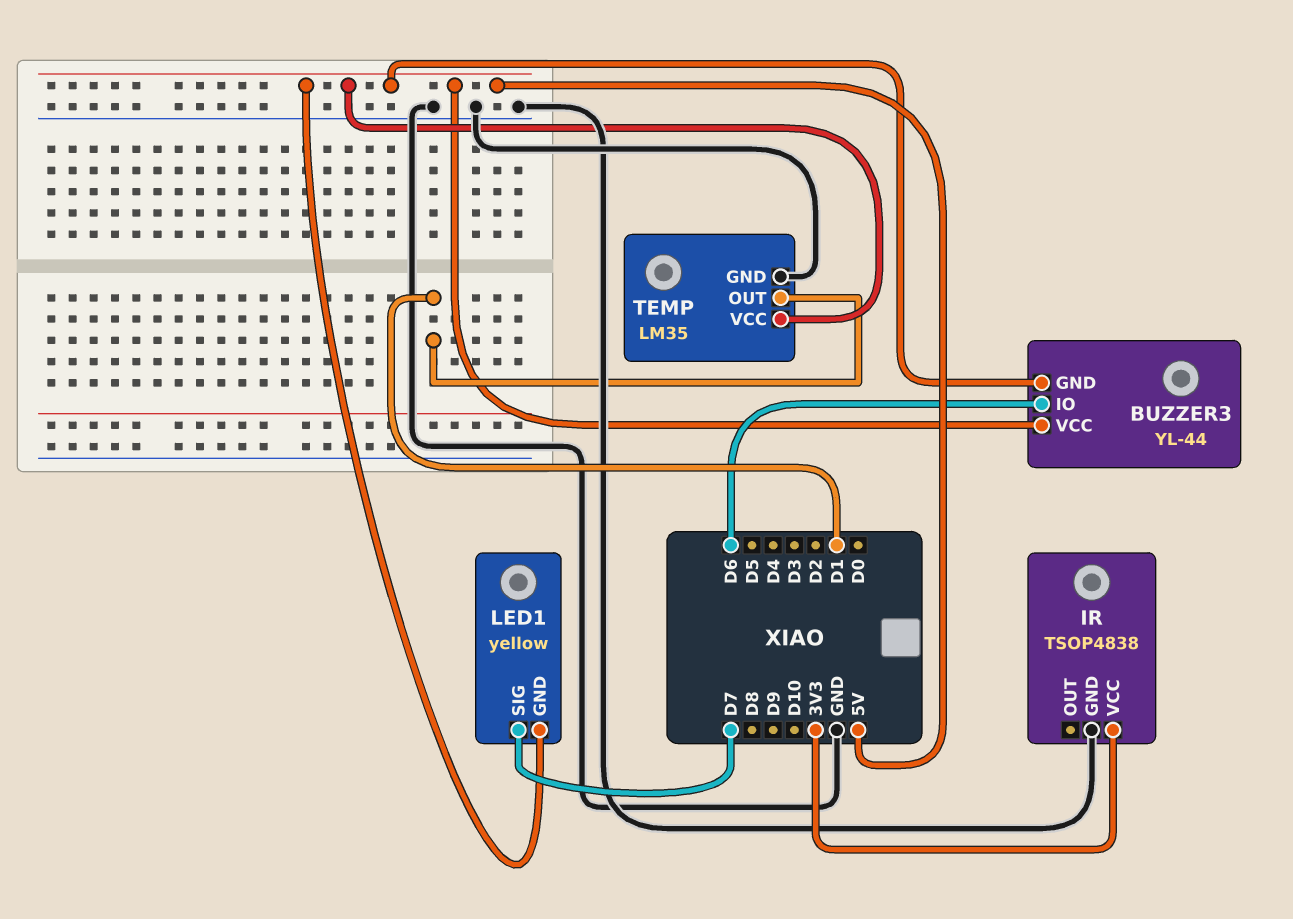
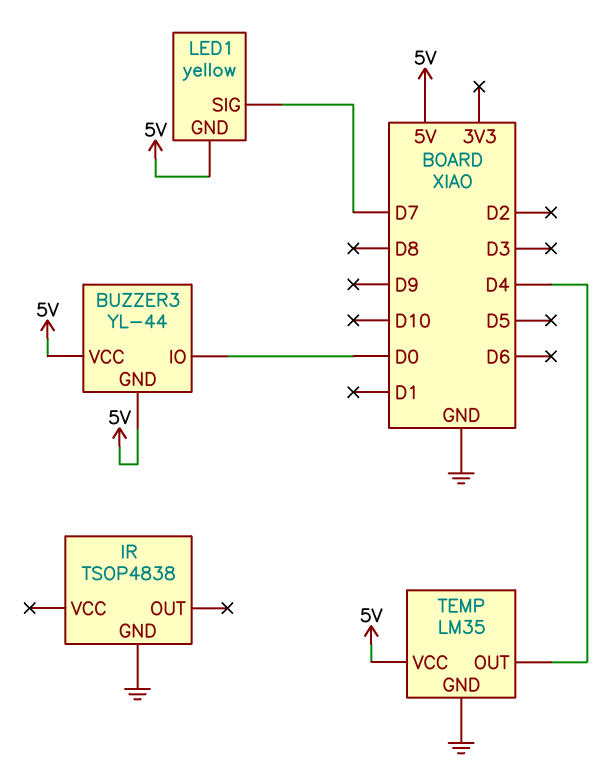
BUZZER3 pin IO: D6 -> D0
IR pin VCC: 3V3 -> none
TEMP pin OUT: D1 -> D4

